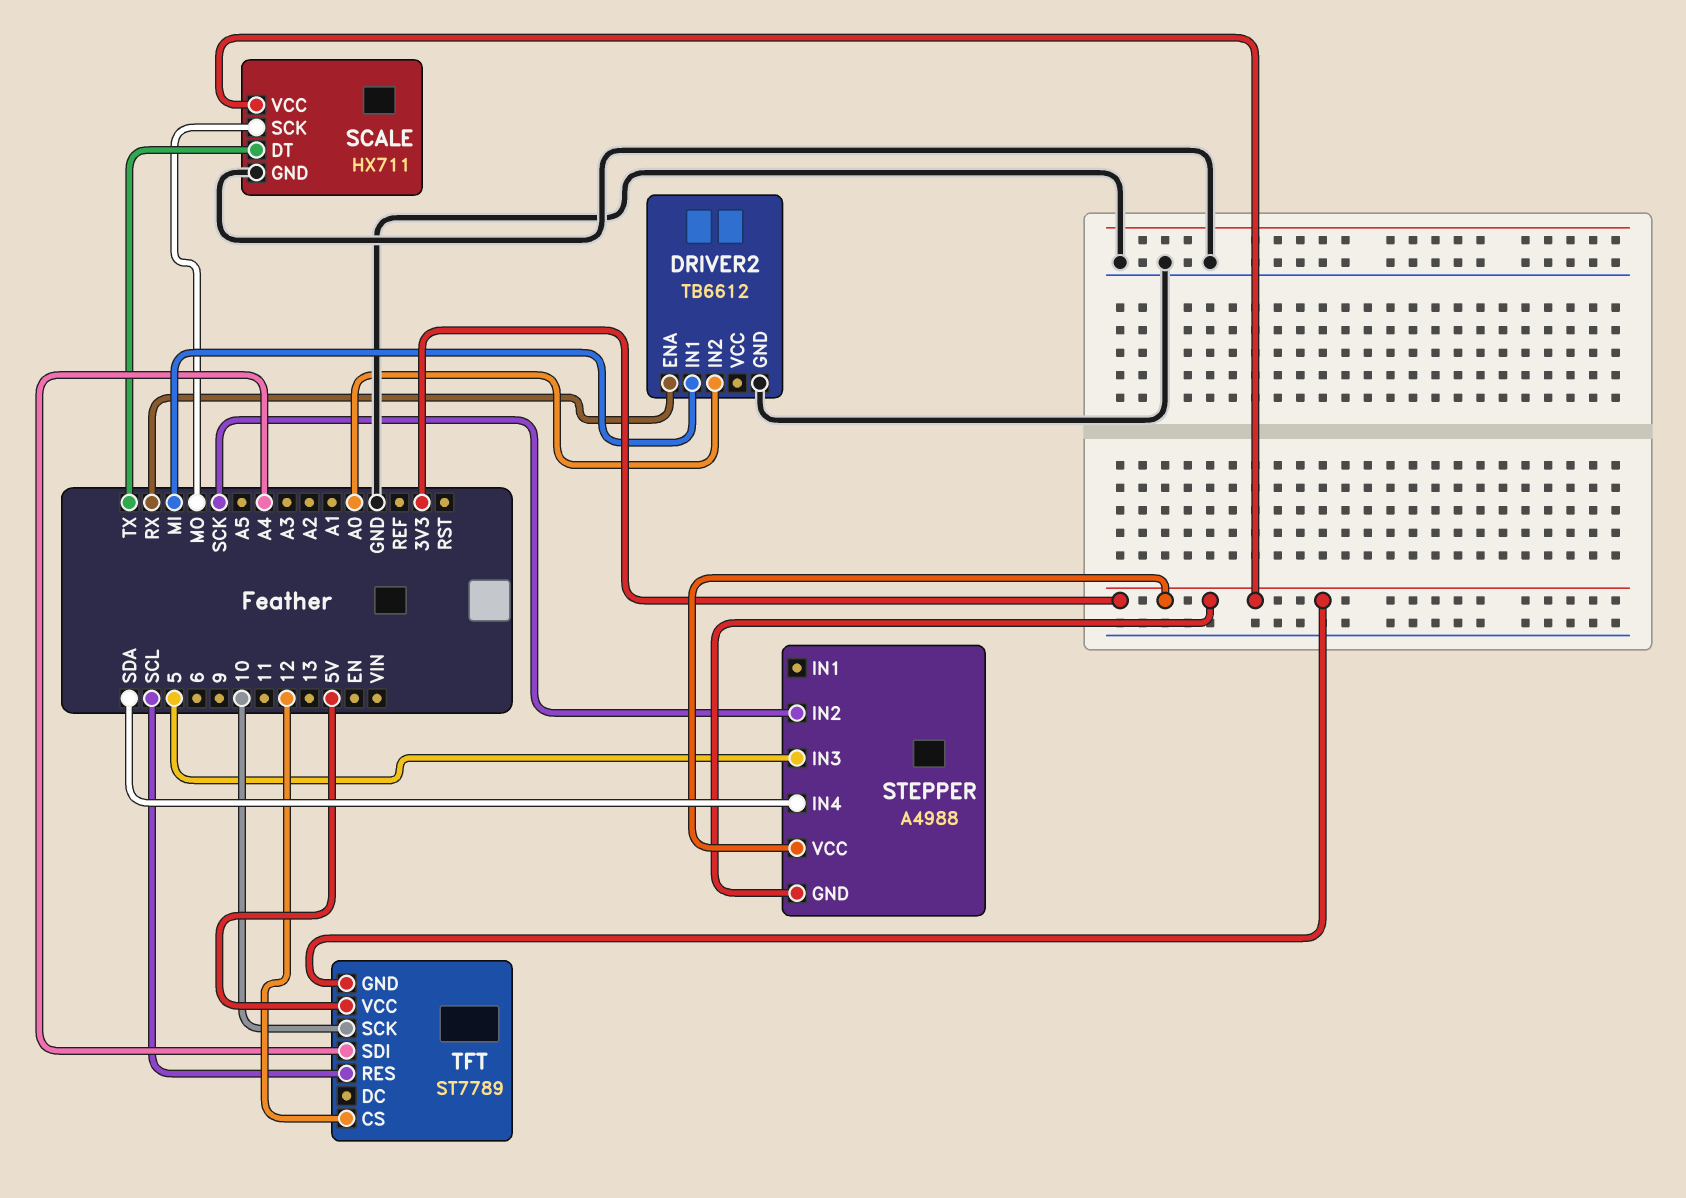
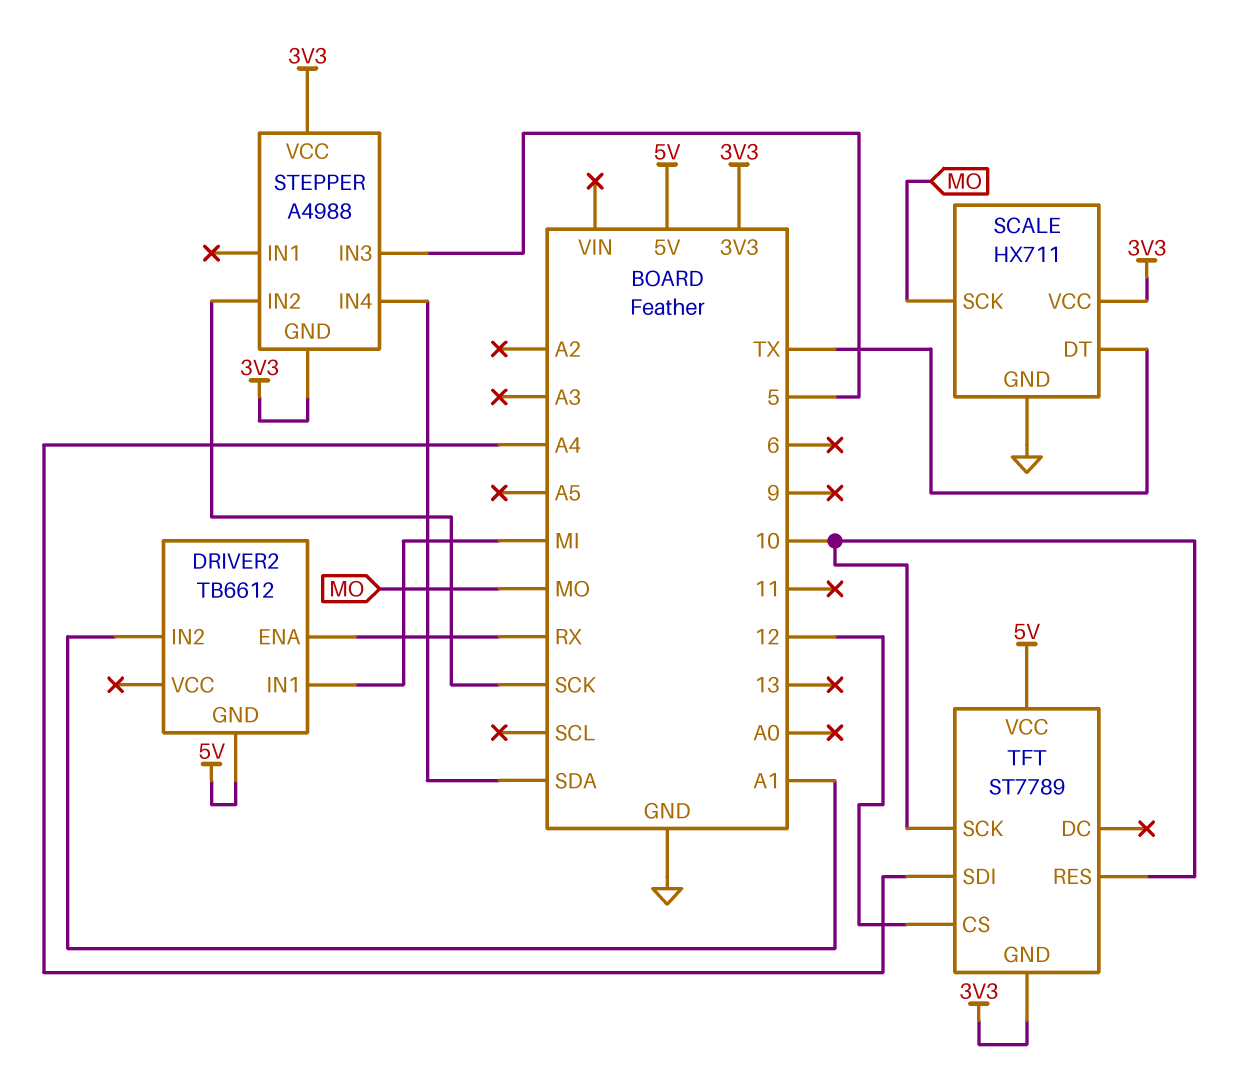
DRIVER2 pin GND: GND -> 5V
DRIVER2 pin IN2: A0 -> A1
TFT pin RES: SCL -> 10

